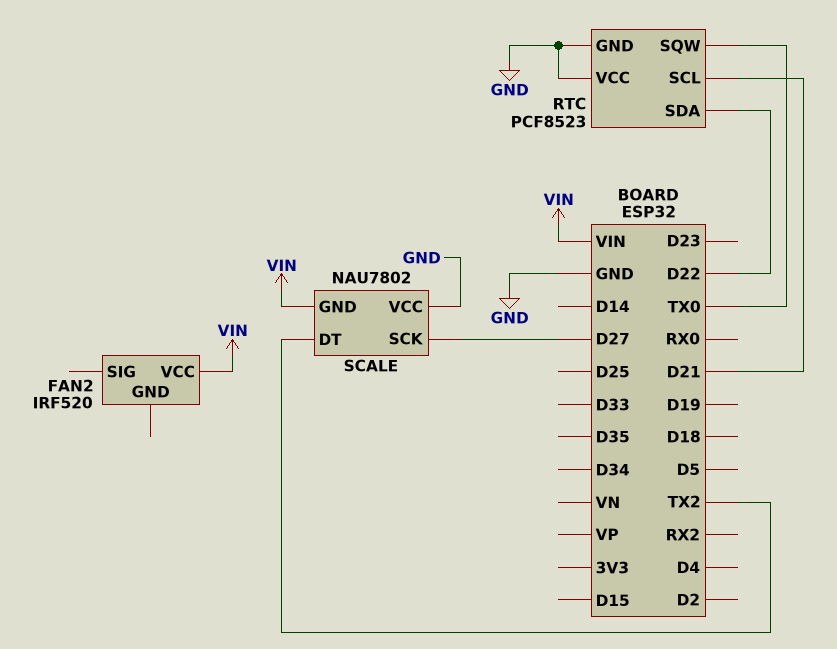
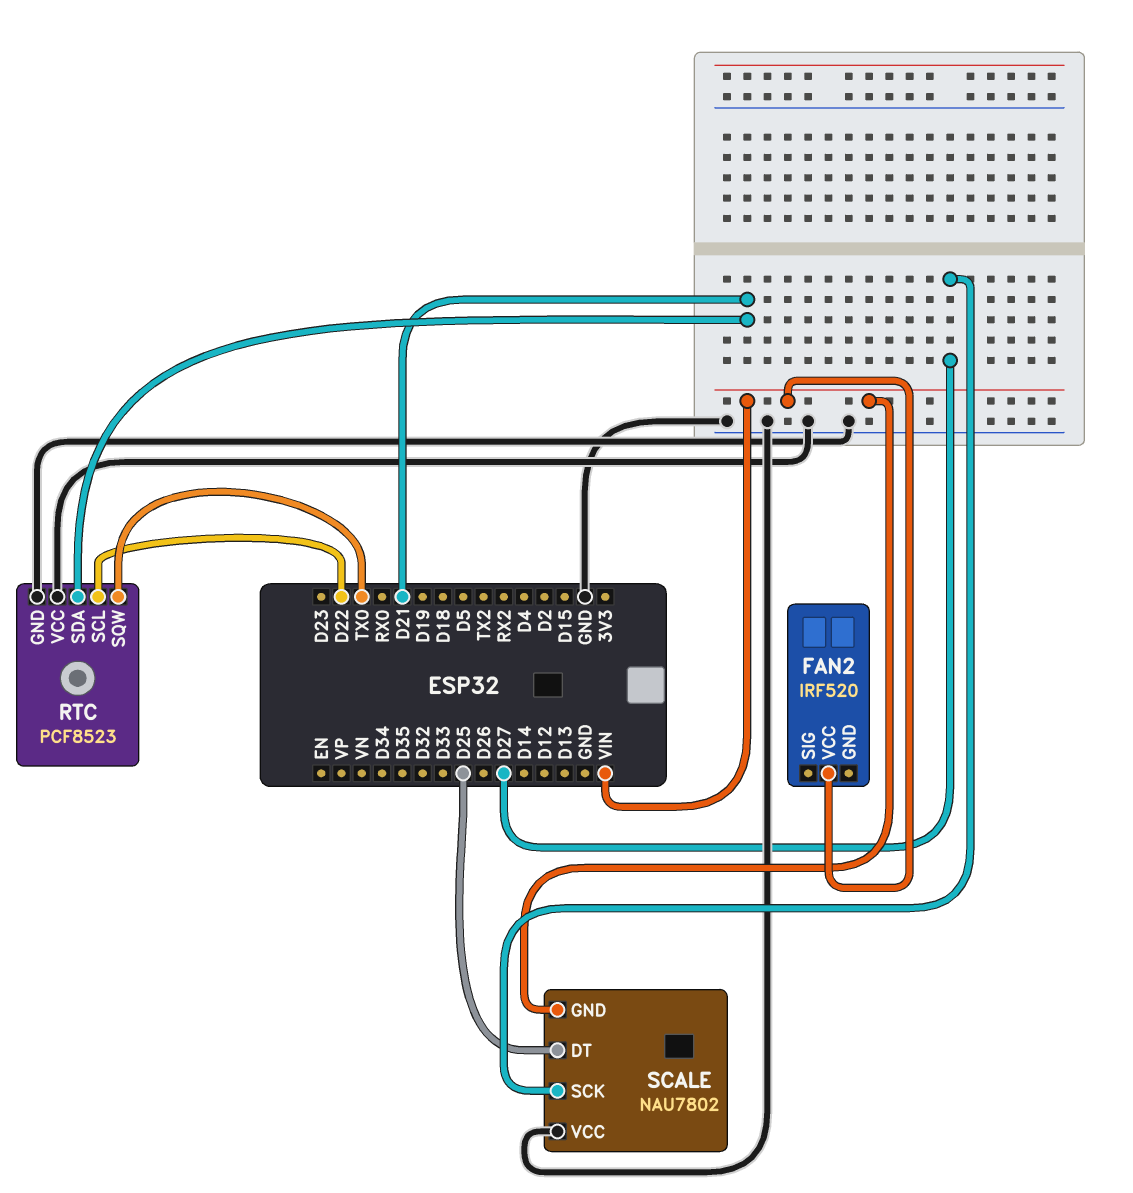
RTC pin SCL: D21 -> D22
RTC pin SDA: D22 -> D21
SCALE pin DT: TX2 -> D25

